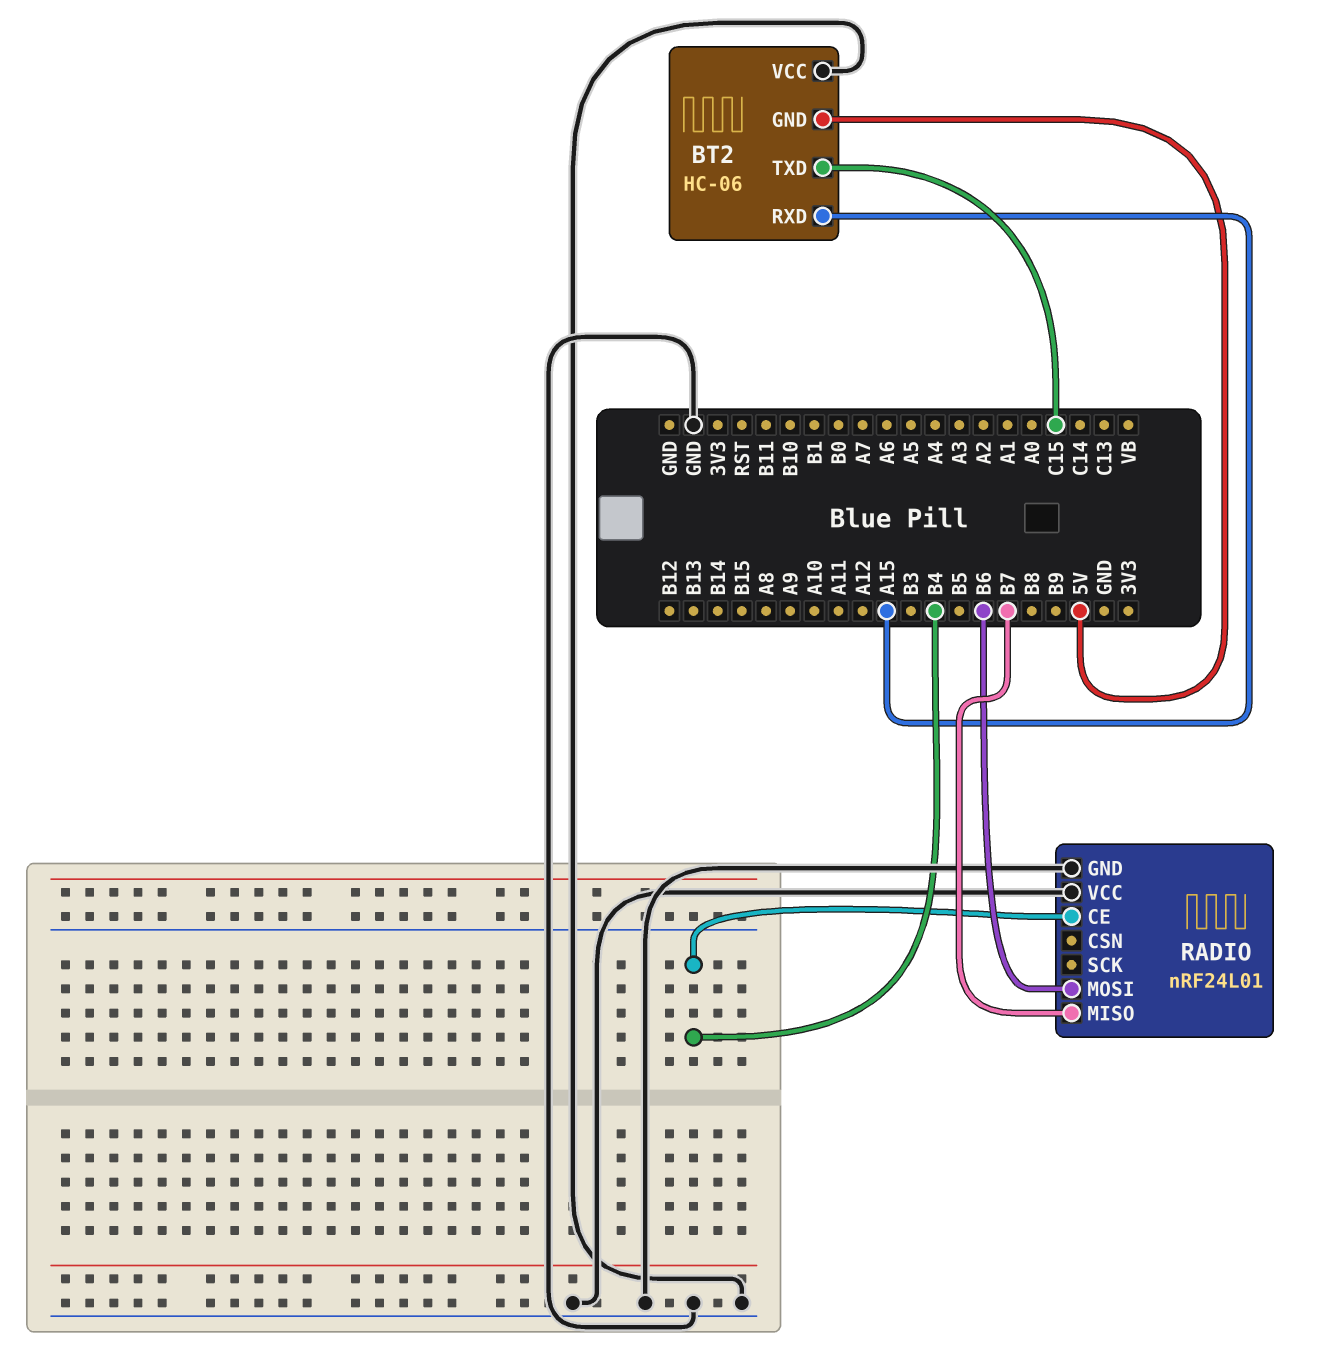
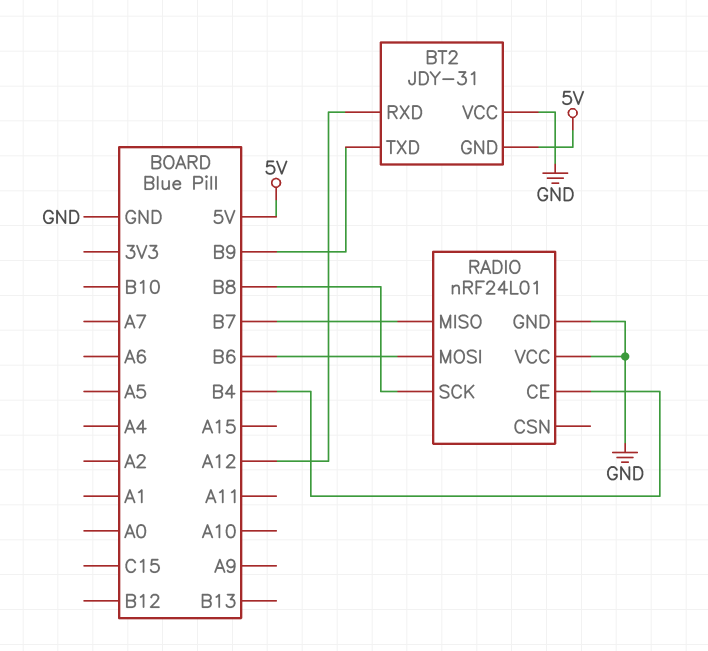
BT2: HC-06 -> JDY-31
BT2 pin RXD: A15 -> A12
BT2 pin TXD: C15 -> B9
RADIO pin SCK: none -> B8

